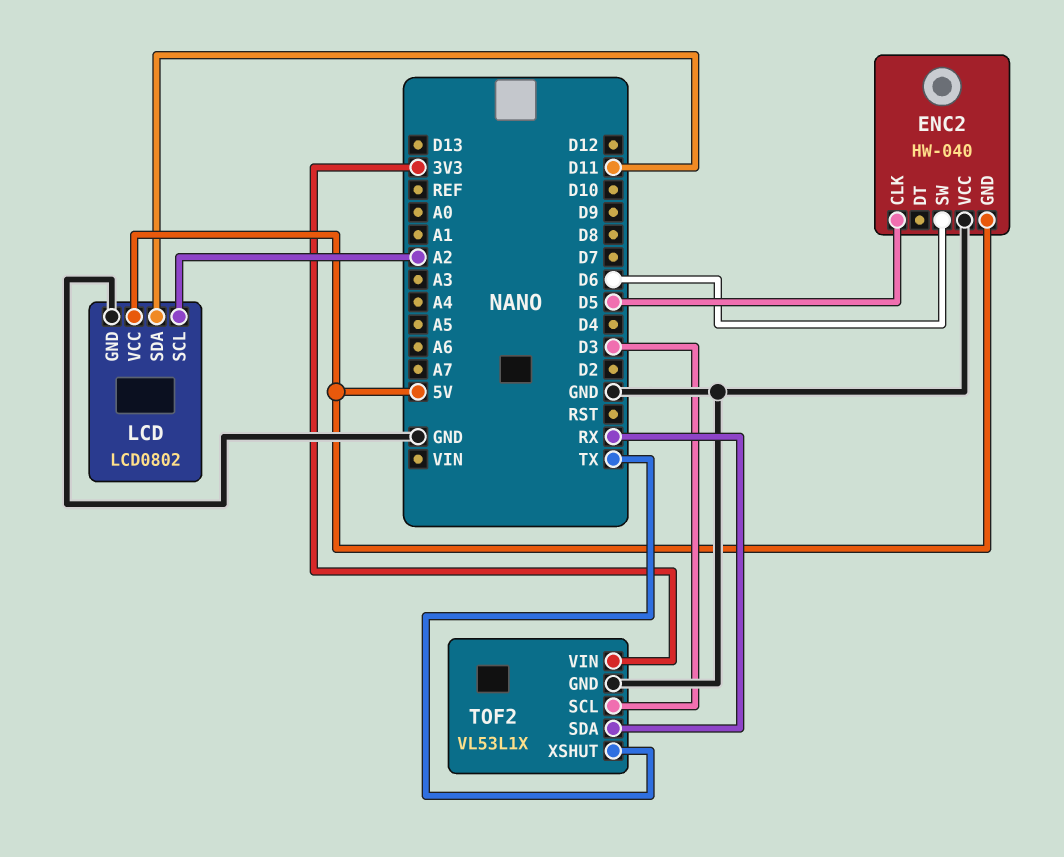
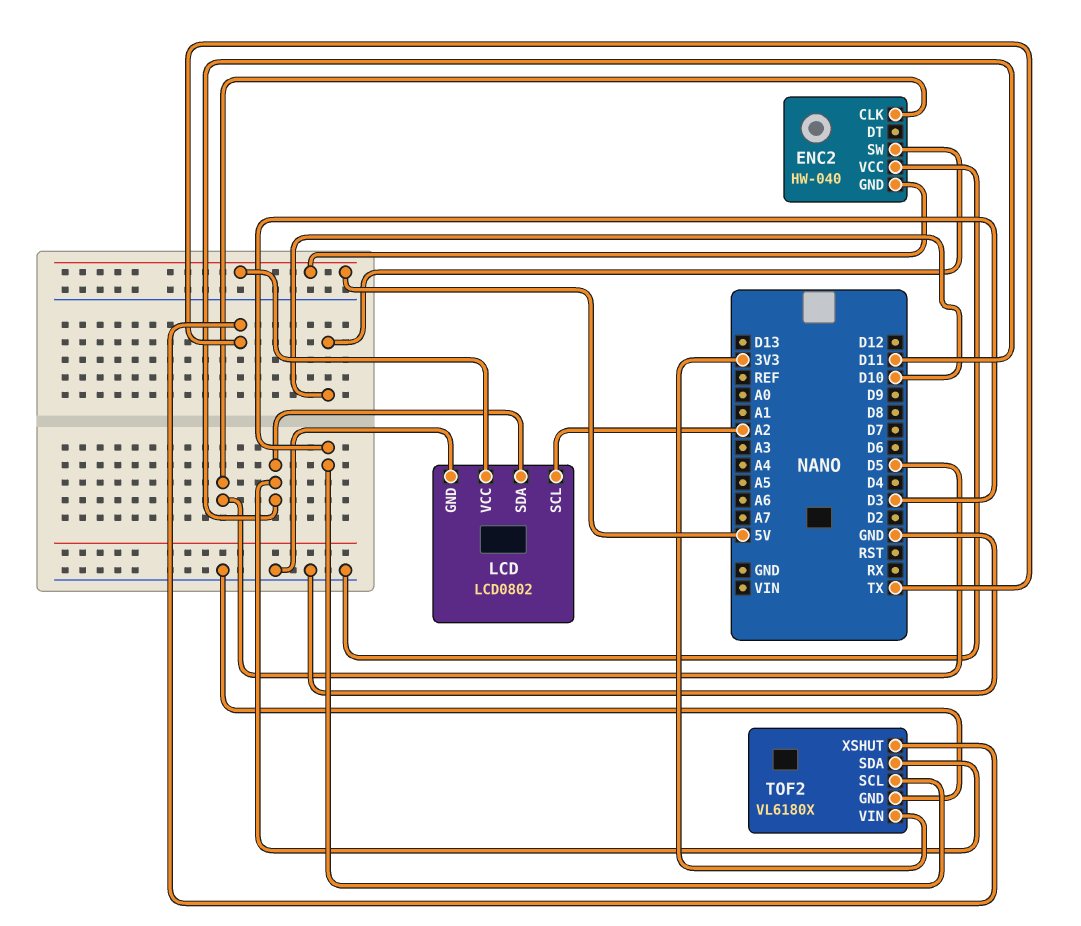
ENC2 pin SW: D6 -> D10
TOF2: VL53L1X -> VL6180X
TOF2 pin SDA: RX -> D11

